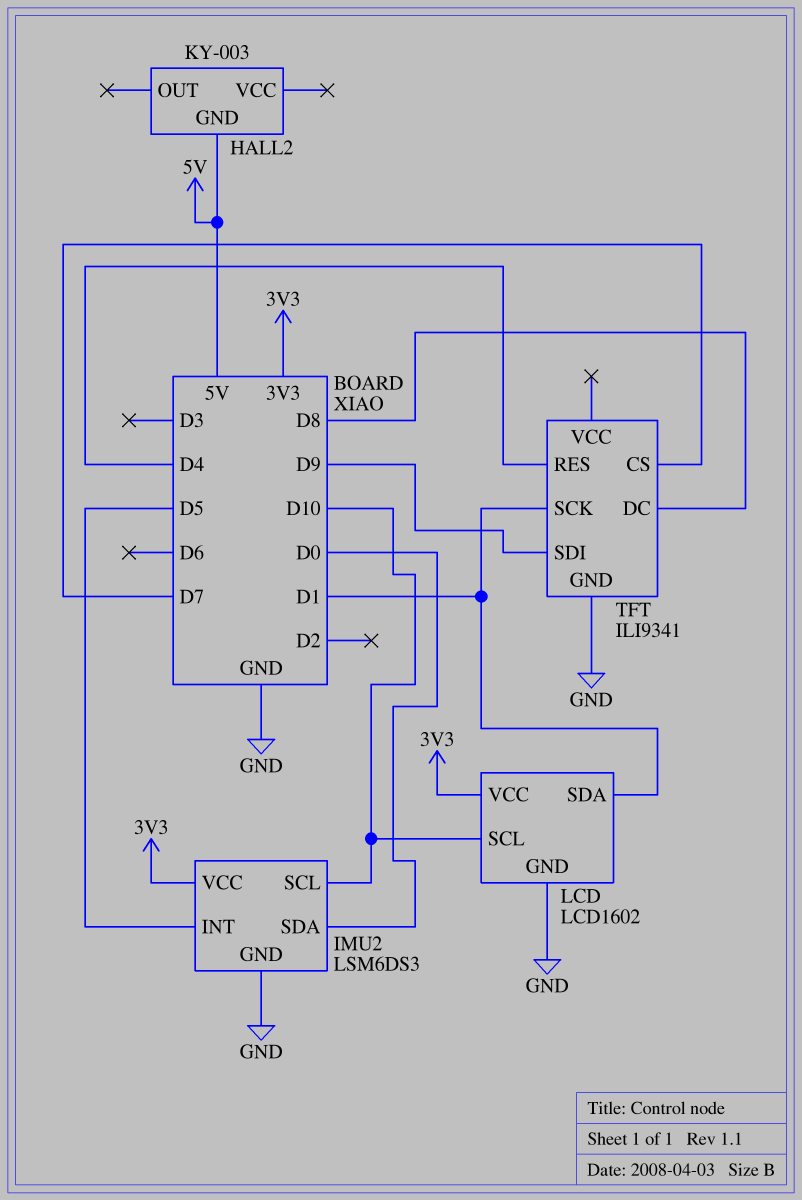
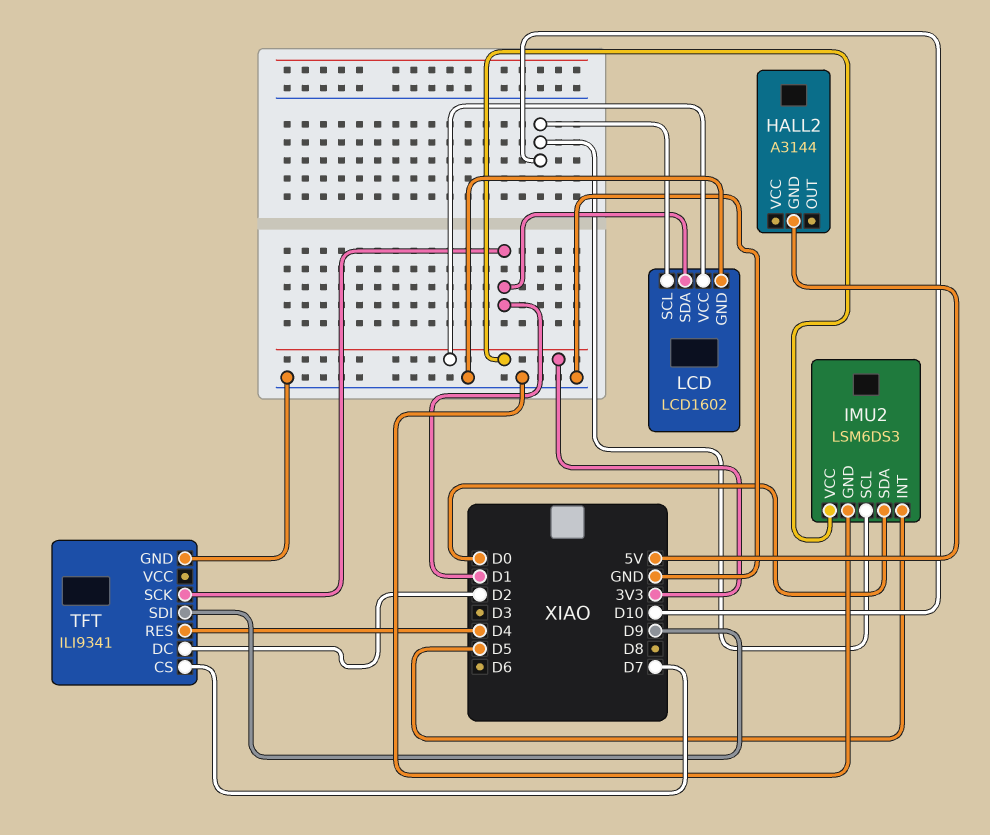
HALL2: KY-003 -> A3144
TFT pin DC: D8 -> D2

